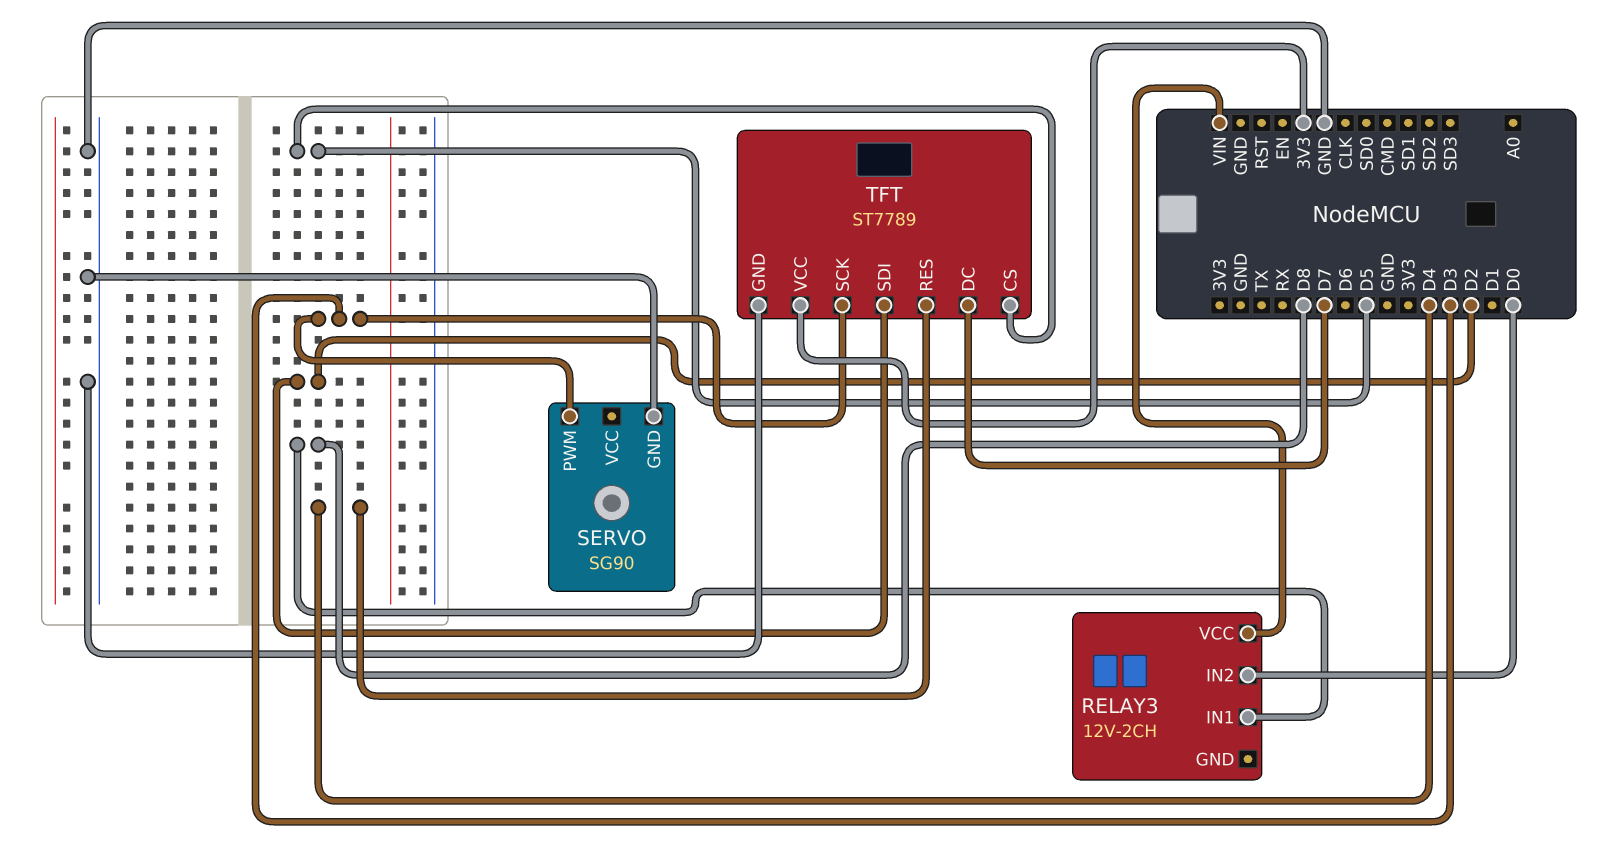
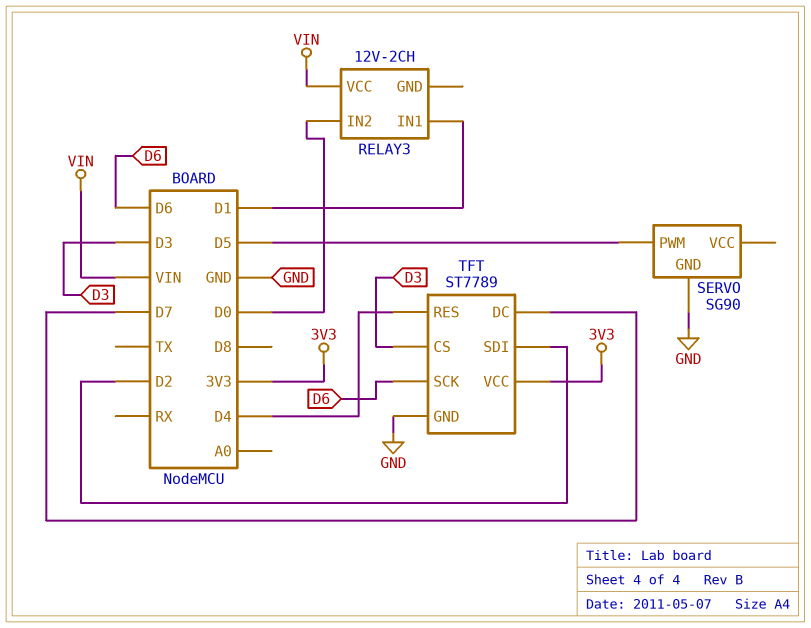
RELAY3 pin IN1: D8 -> D1
SERVO pin PWM: D3 -> D5
TFT pin CS: D5 -> D3
TFT pin SCK: D3 -> D6

